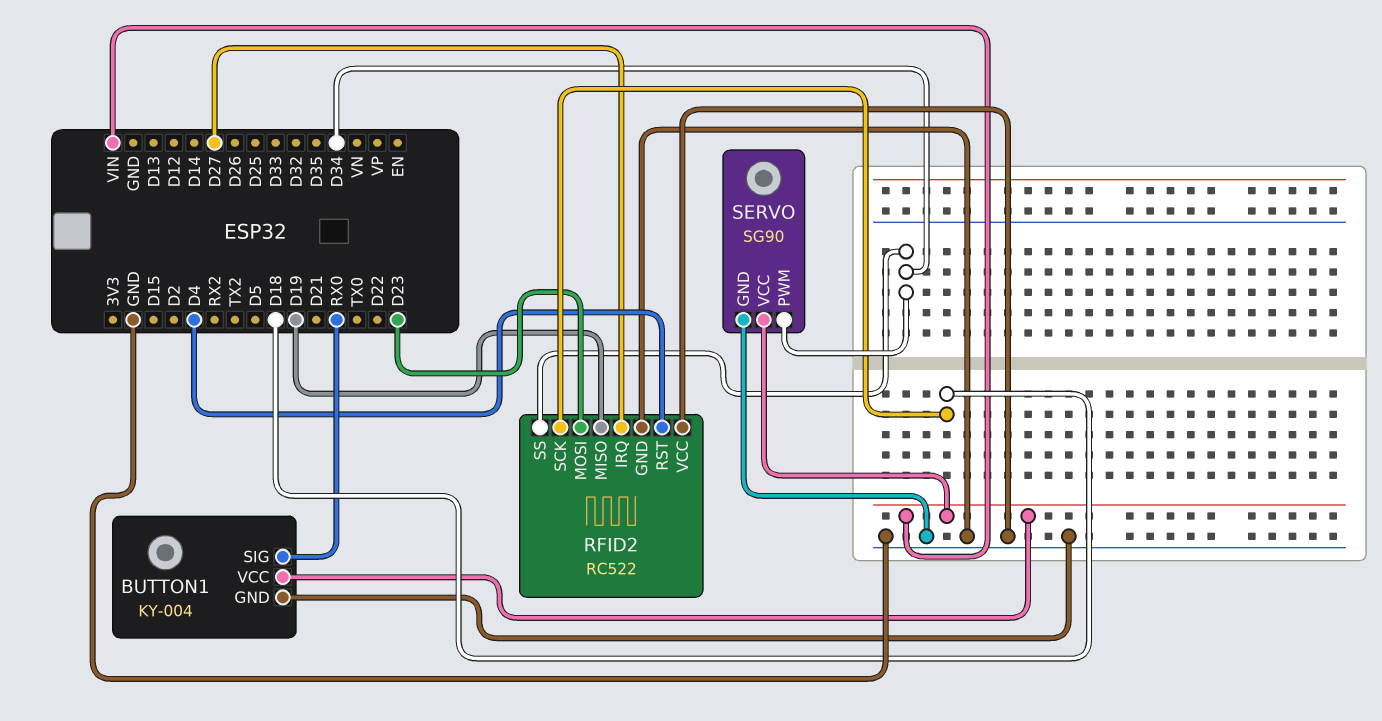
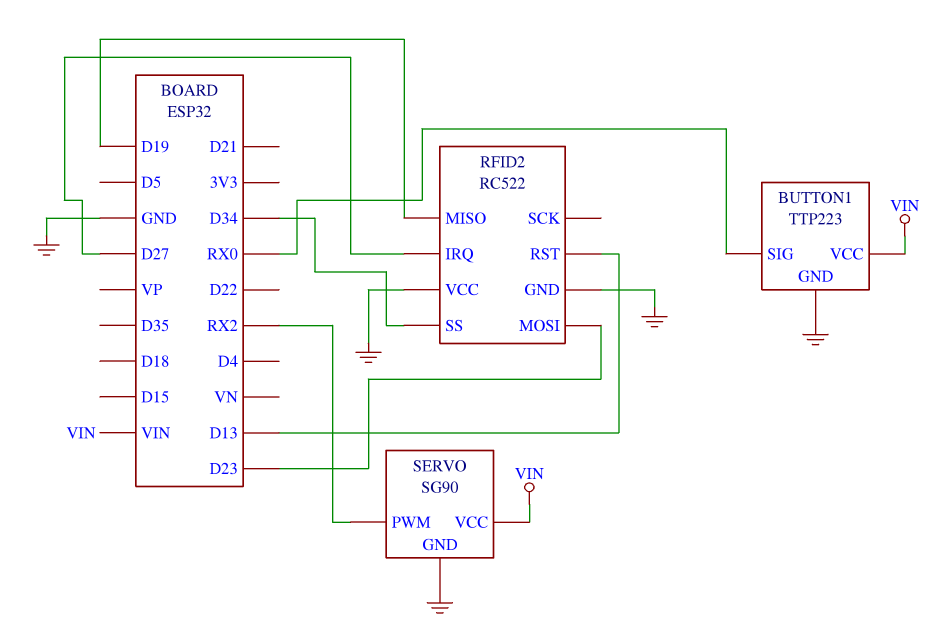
BUTTON1: KY-004 -> TTP223
RFID2 pin RST: D4 -> D13
RFID2 pin SCK: D18 -> none
SERVO pin PWM: D34 -> RX2

